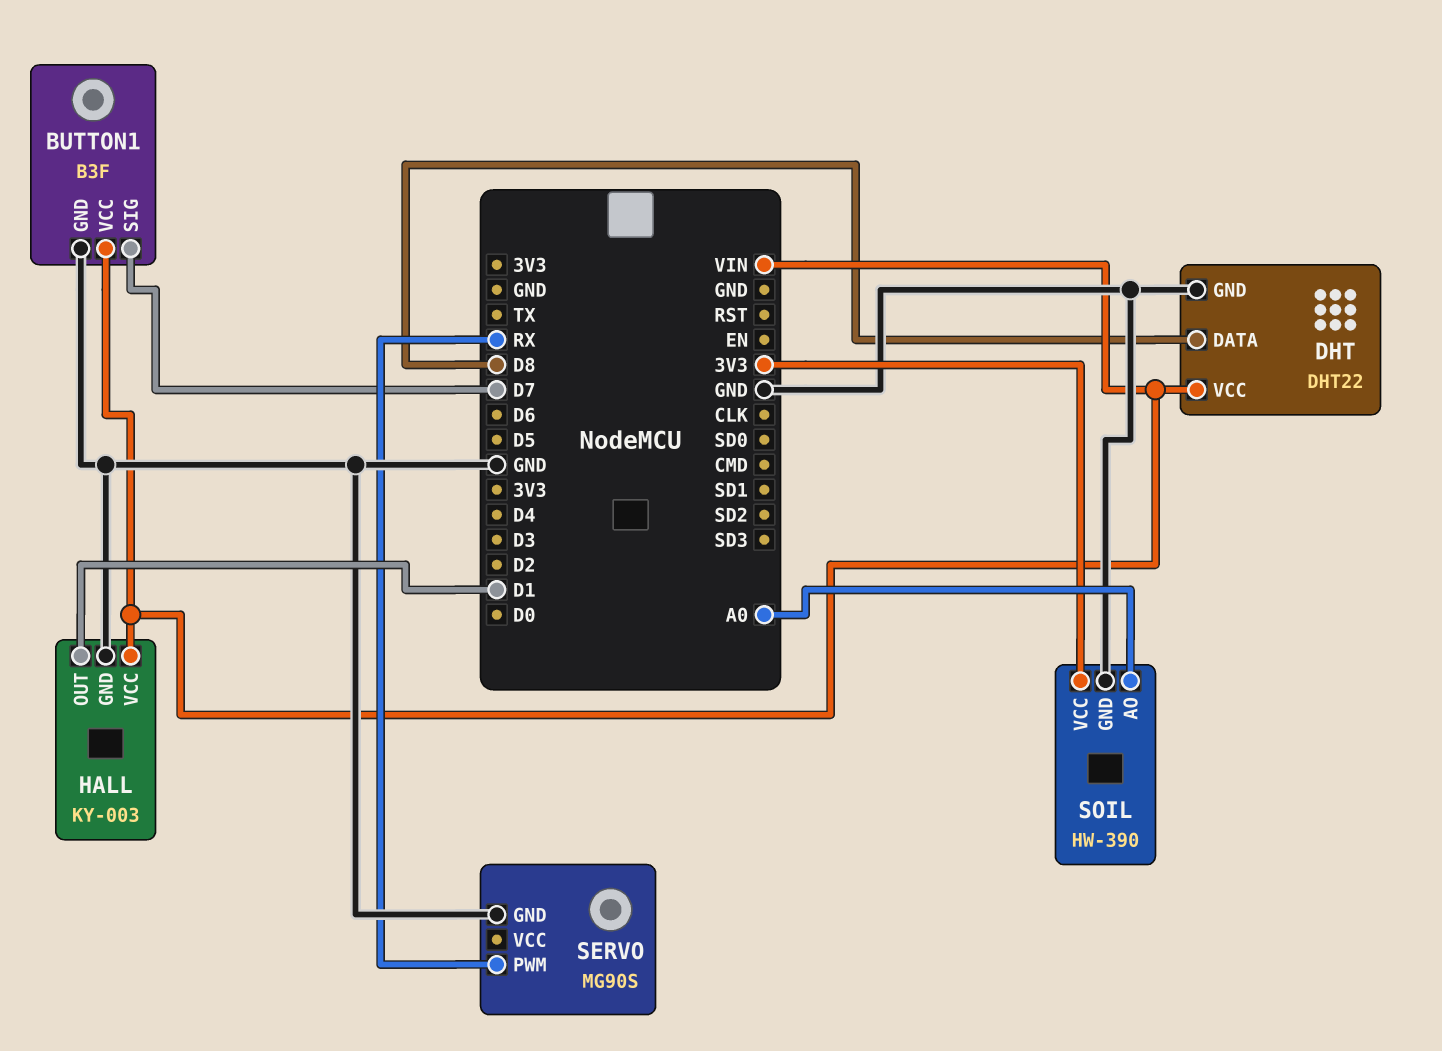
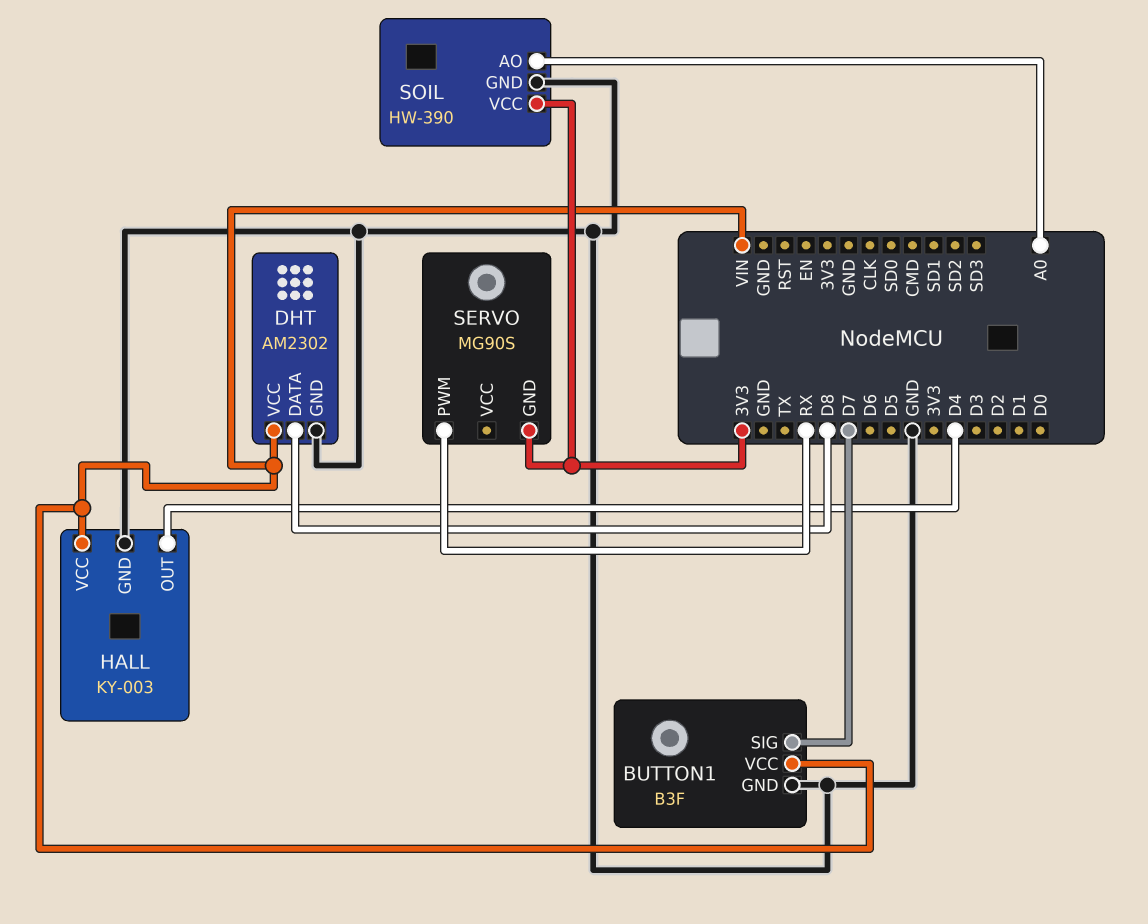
DHT: DHT22 -> AM2302
HALL pin OUT: D1 -> D4
SERVO pin GND: GND -> 3V3

